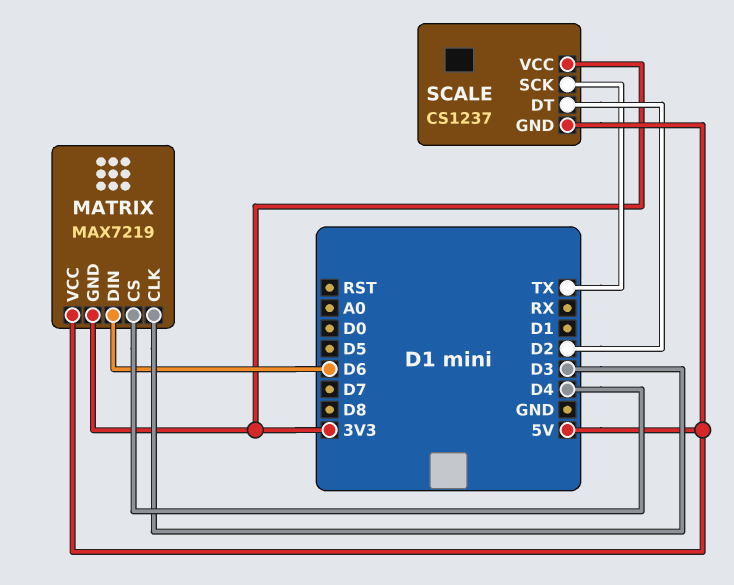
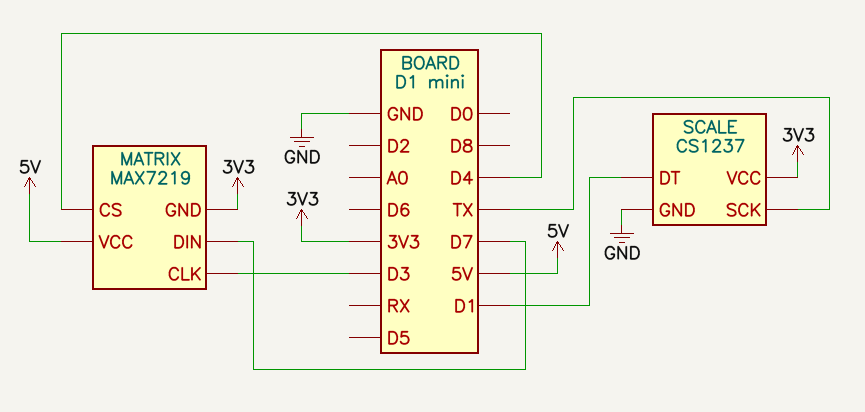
MATRIX pin DIN: D6 -> D7
SCALE pin DT: D2 -> D1
SCALE pin GND: 5V -> GND

